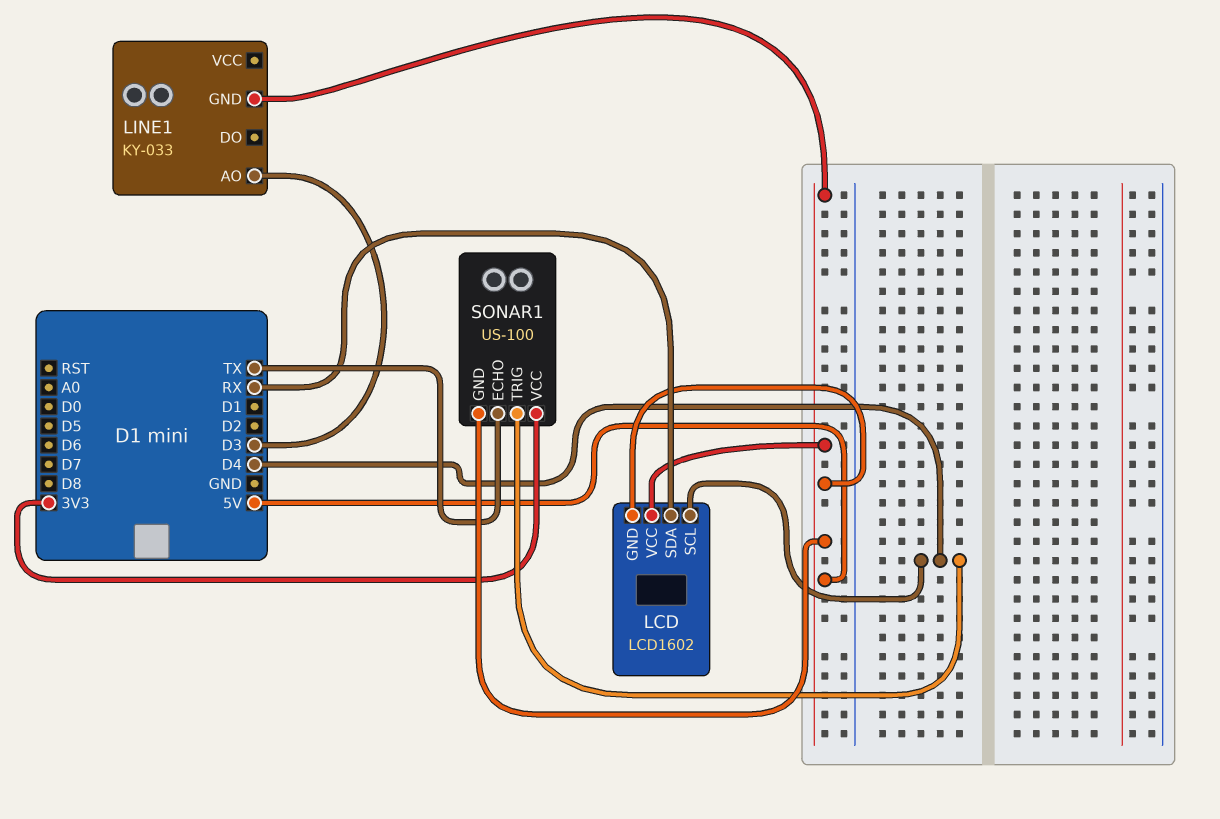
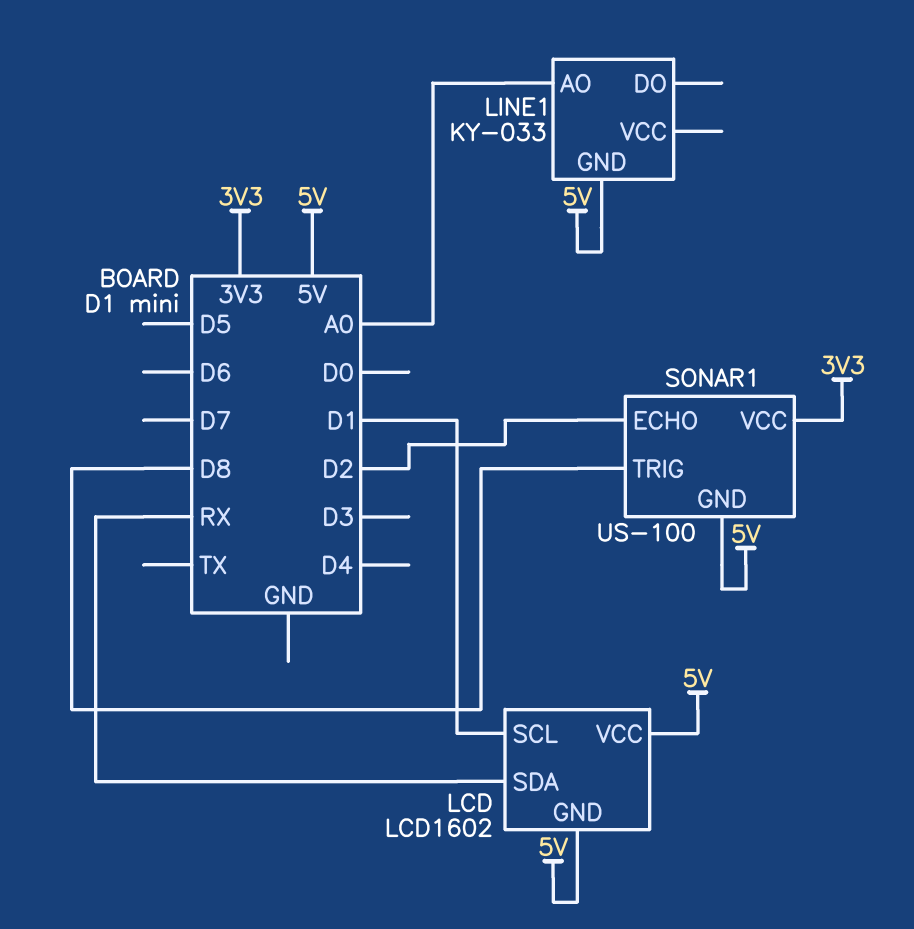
LCD pin SCL: D4 -> D1
LINE1 pin AO: D3 -> A0
SONAR1 pin ECHO: TX -> D2
SONAR1 pin TRIG: D4 -> D8

